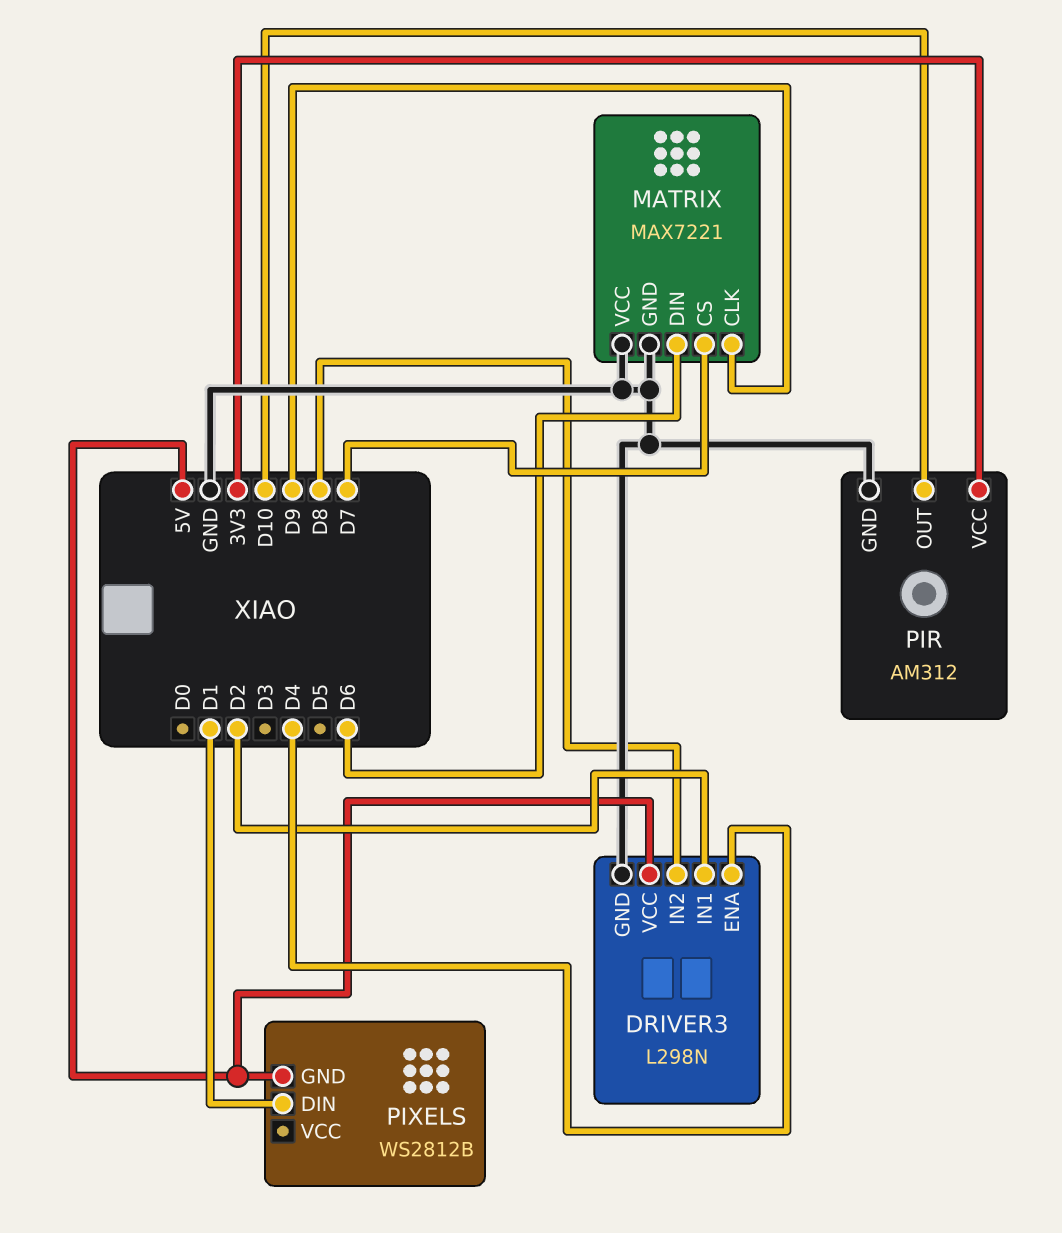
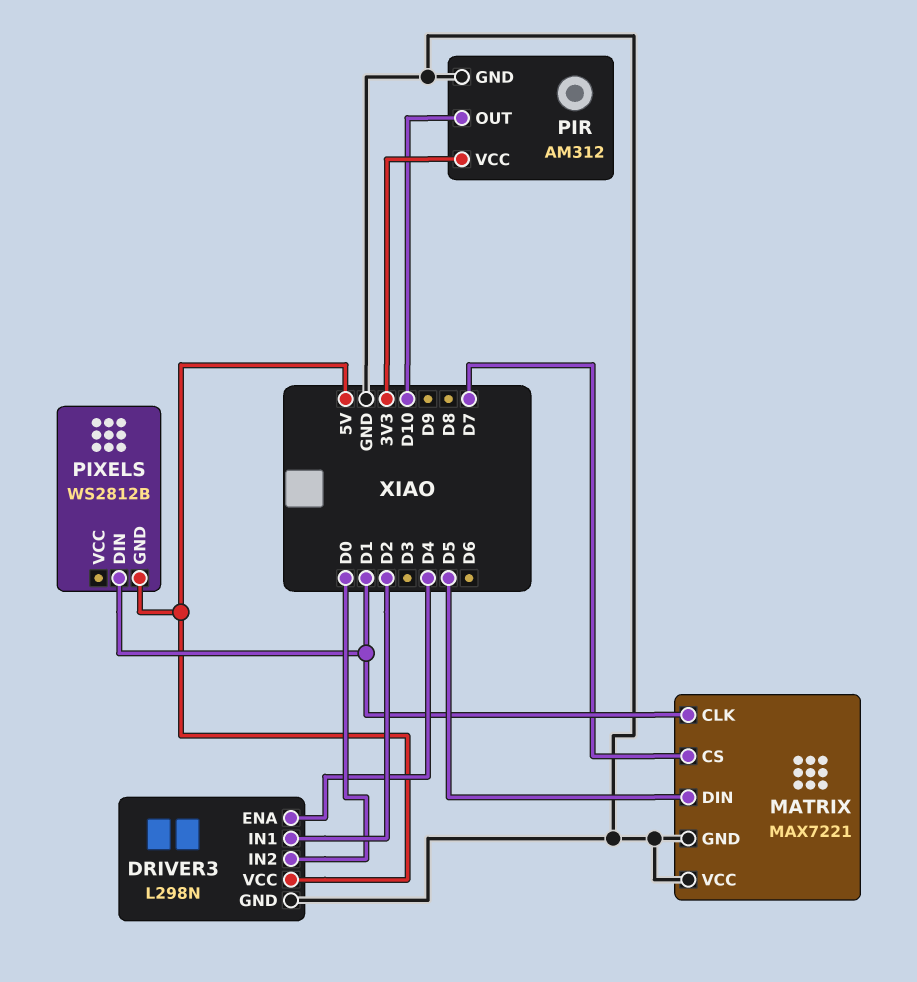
DRIVER3 pin IN2: D8 -> D0
MATRIX pin CLK: D9 -> D1
MATRIX pin DIN: D6 -> D5

